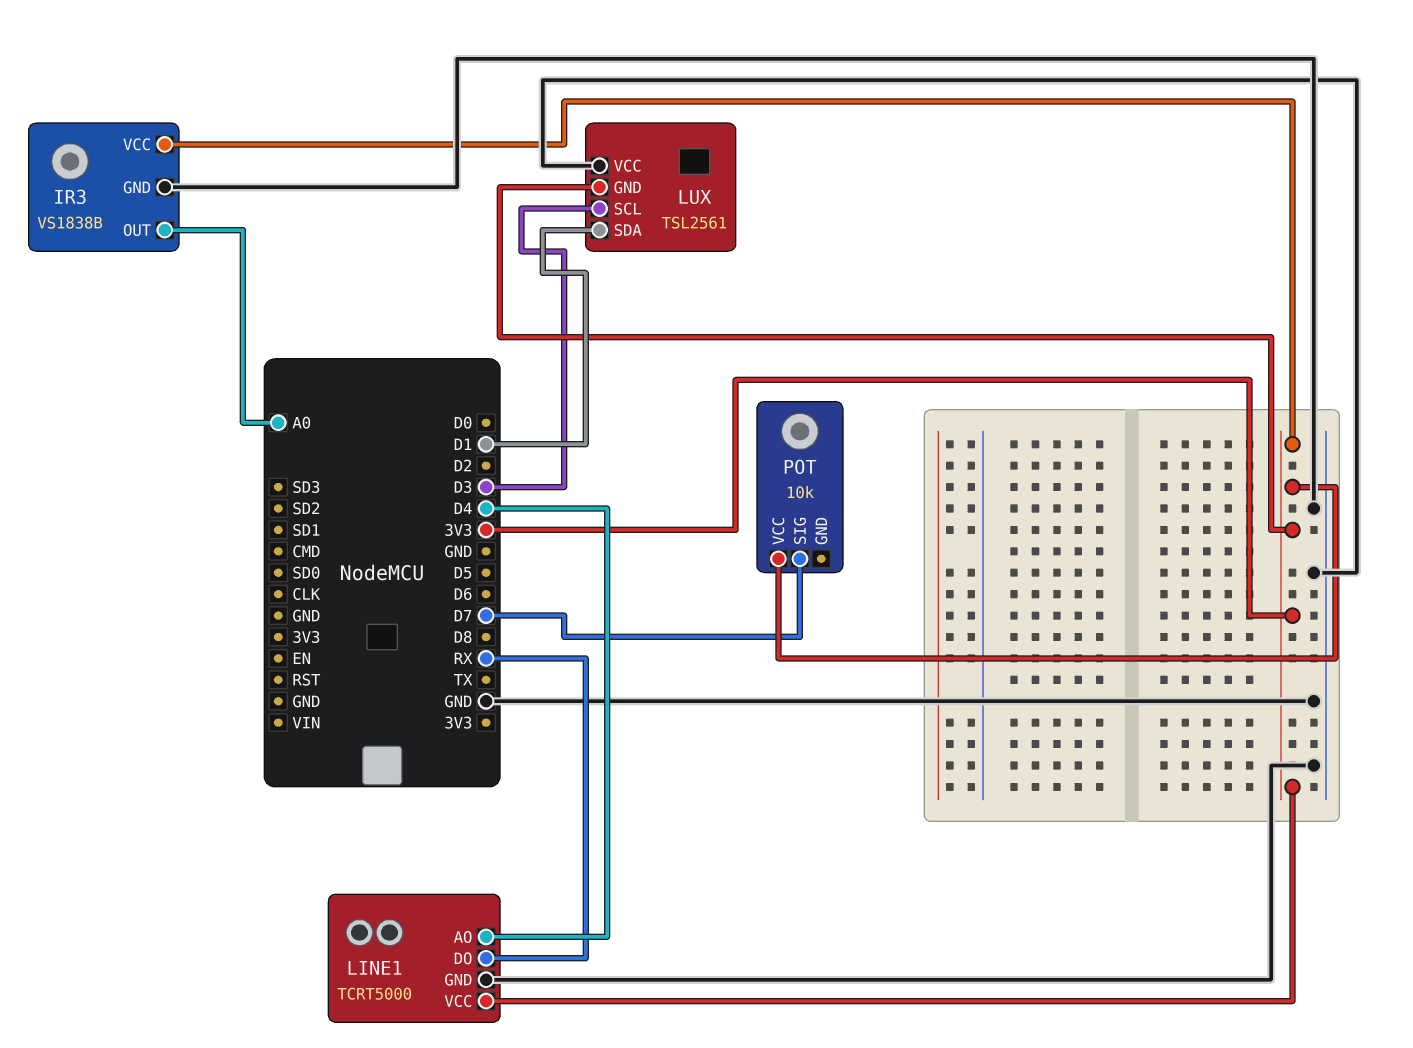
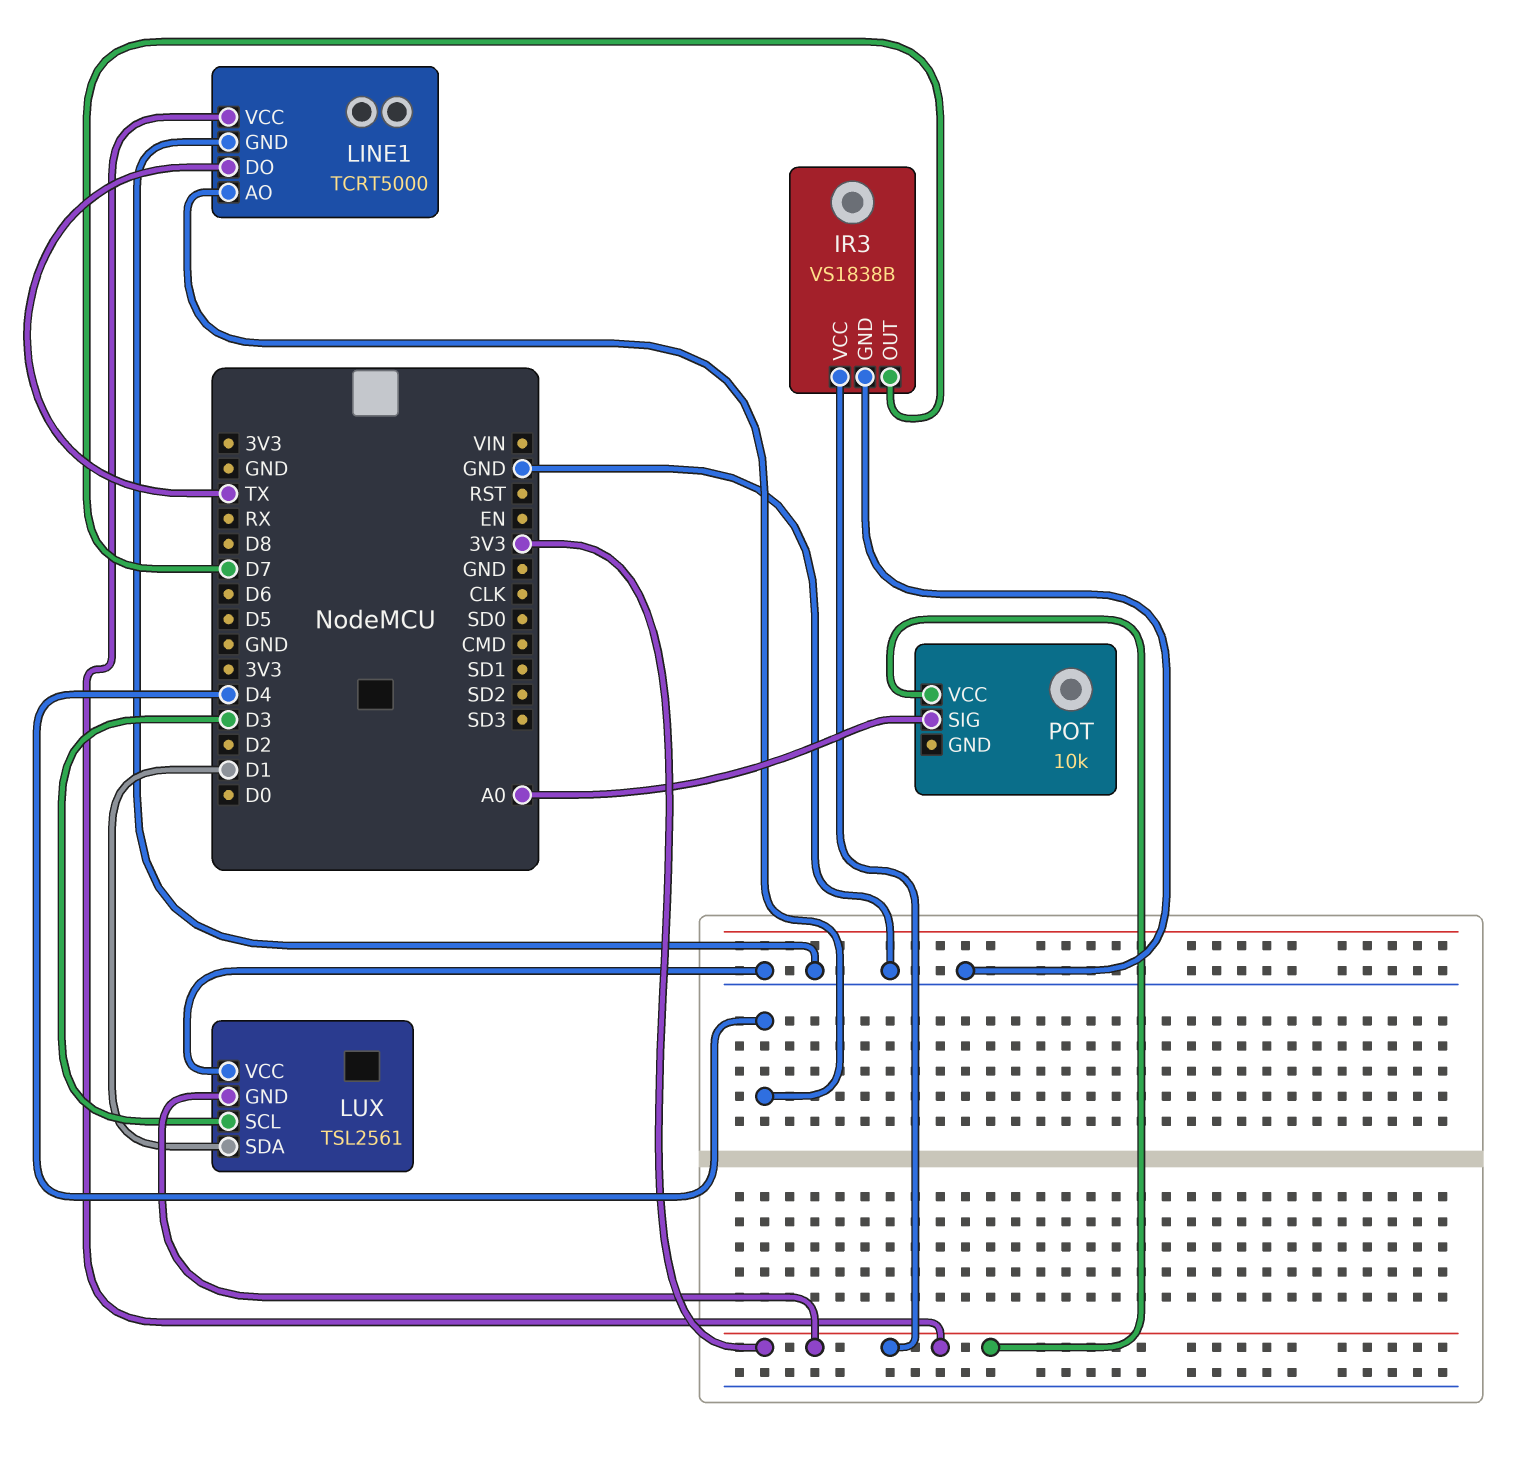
IR3 pin OUT: A0 -> D7
LINE1 pin DO: RX -> TX
POT pin SIG: D7 -> A0

